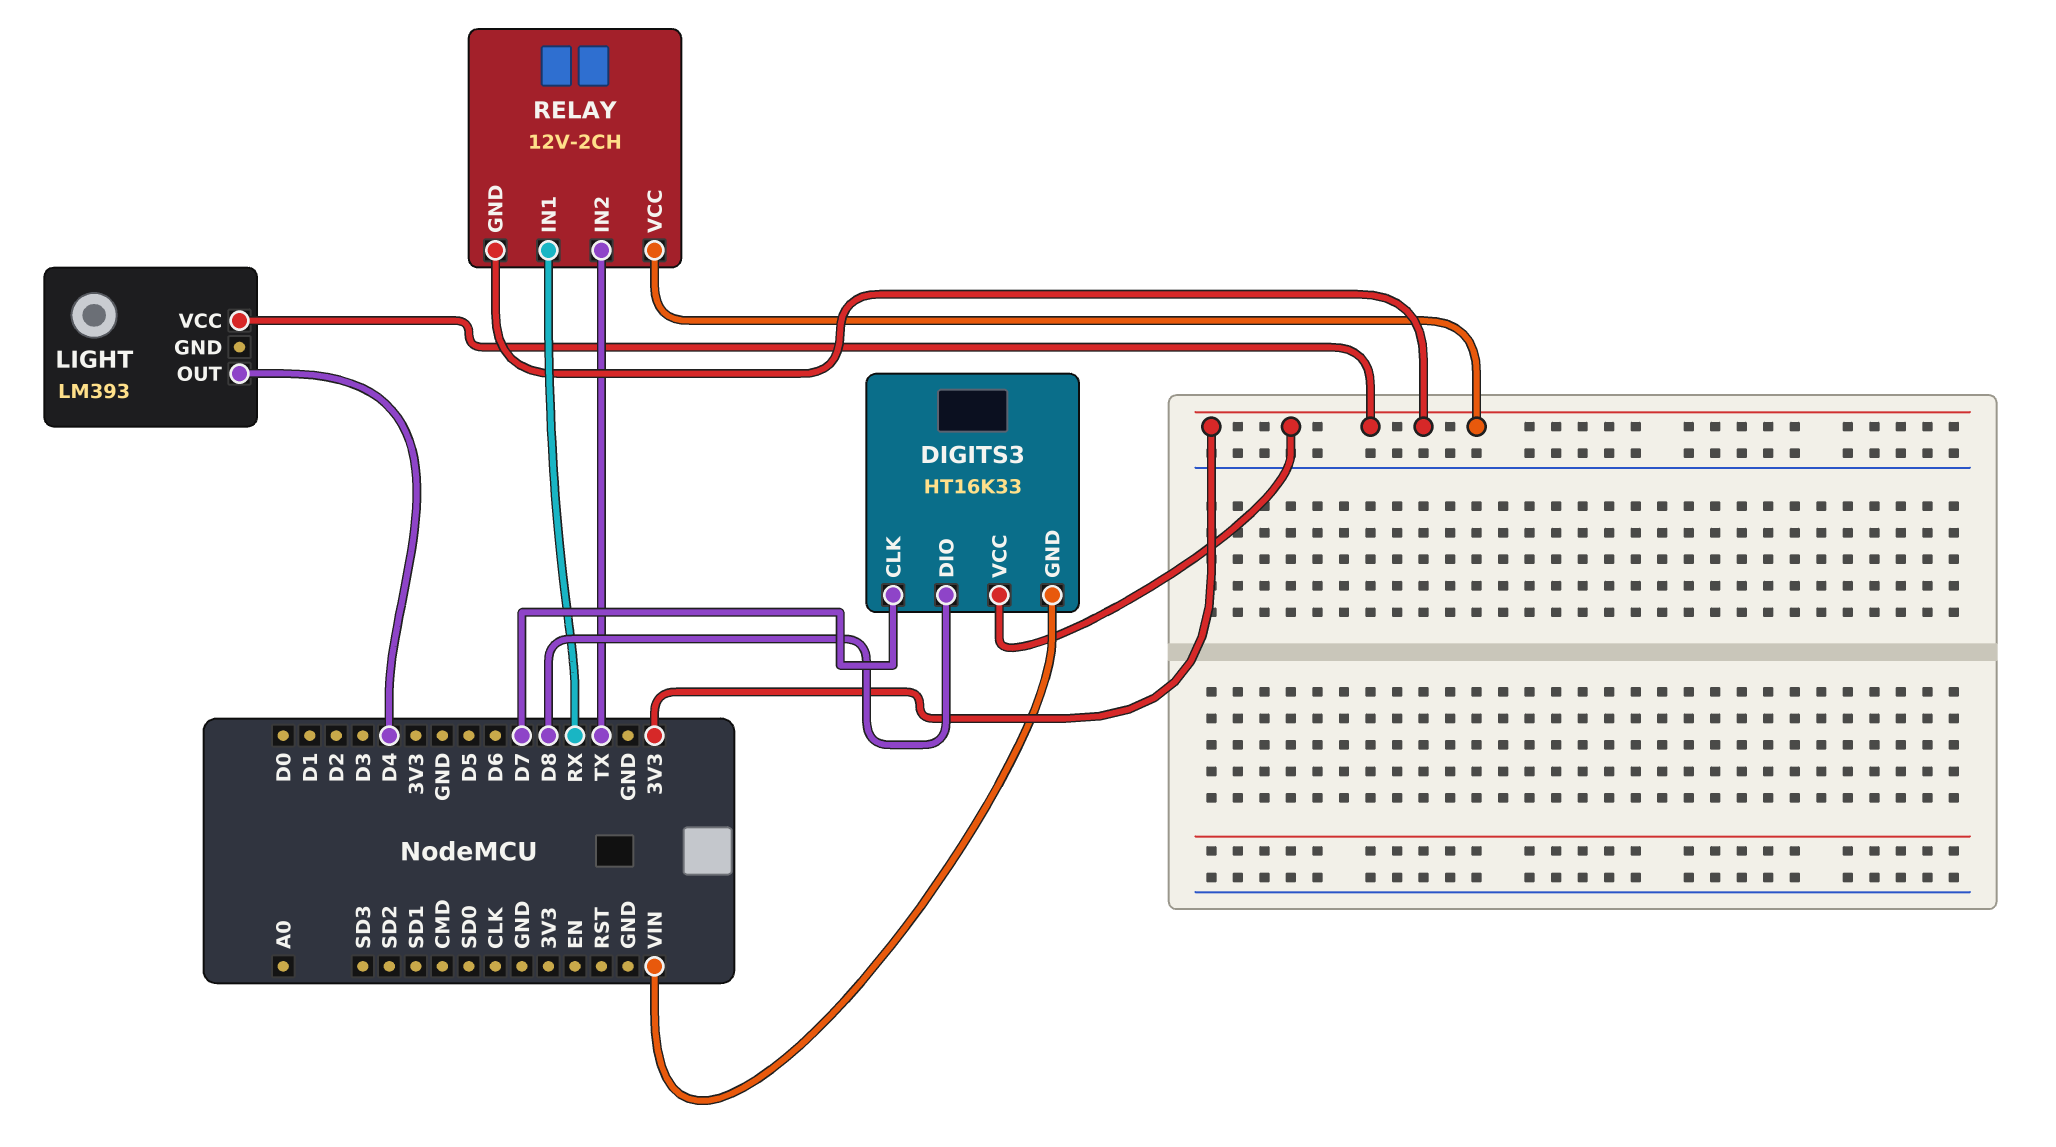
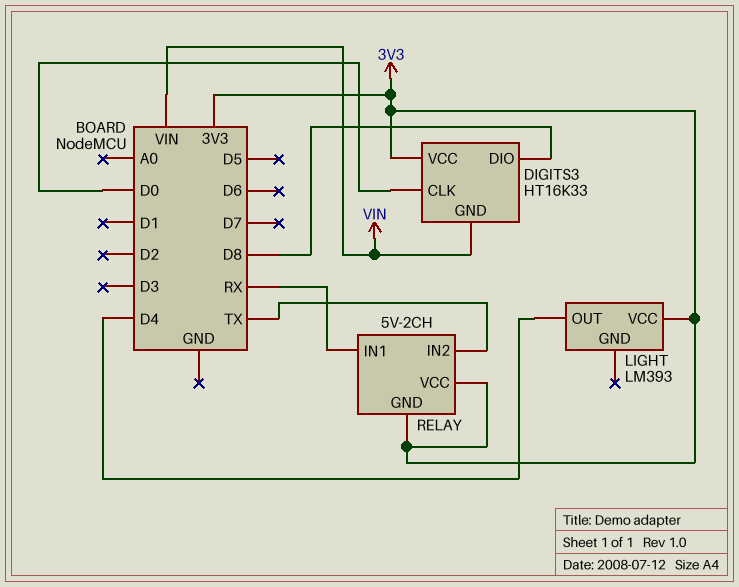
DIGITS3 pin CLK: D7 -> D0
RELAY: 12V-2CH -> 5V-2CH

